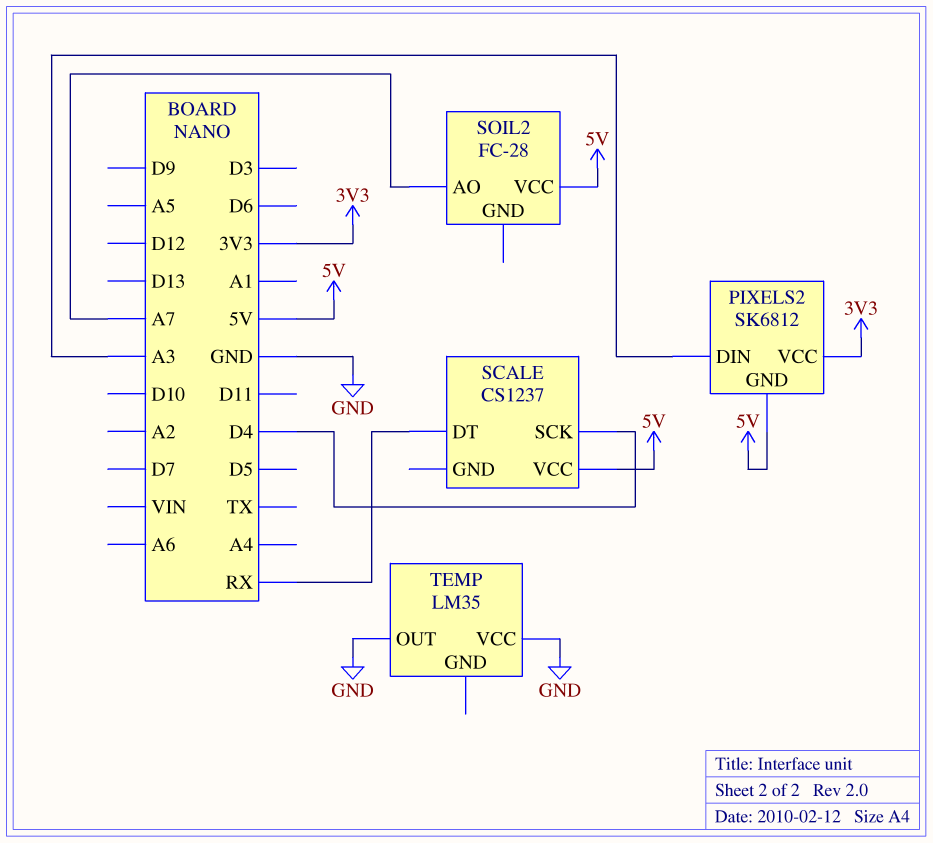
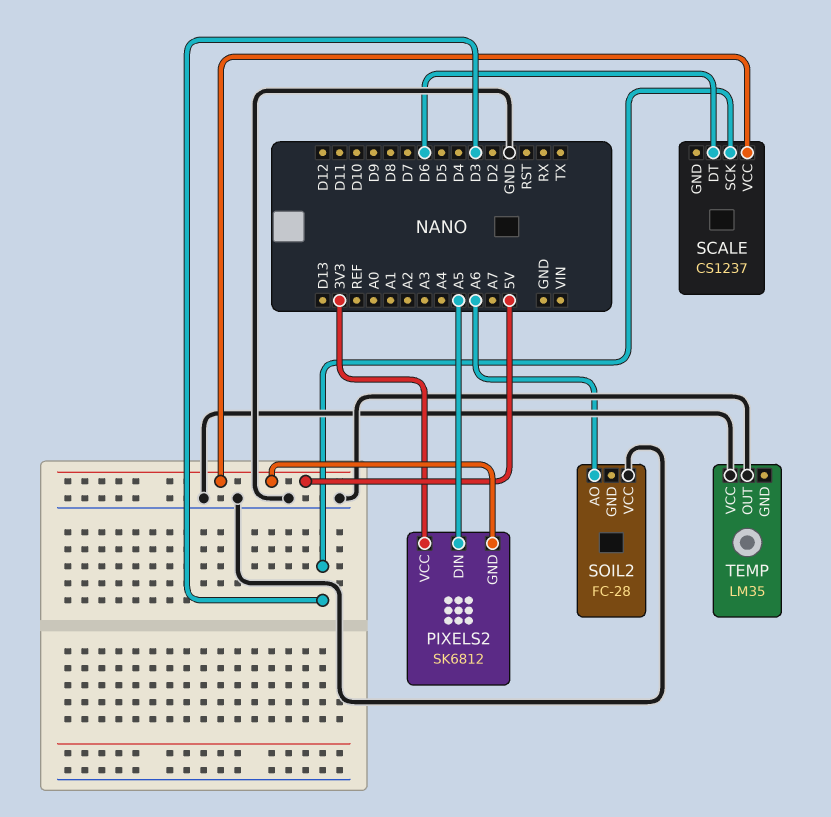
PIXELS2 pin DIN: A3 -> A5
SCALE pin DT: RX -> D6
SCALE pin SCK: D4 -> D3
SOIL2 pin AO: A7 -> A6
SOIL2 pin VCC: 5V -> GND

